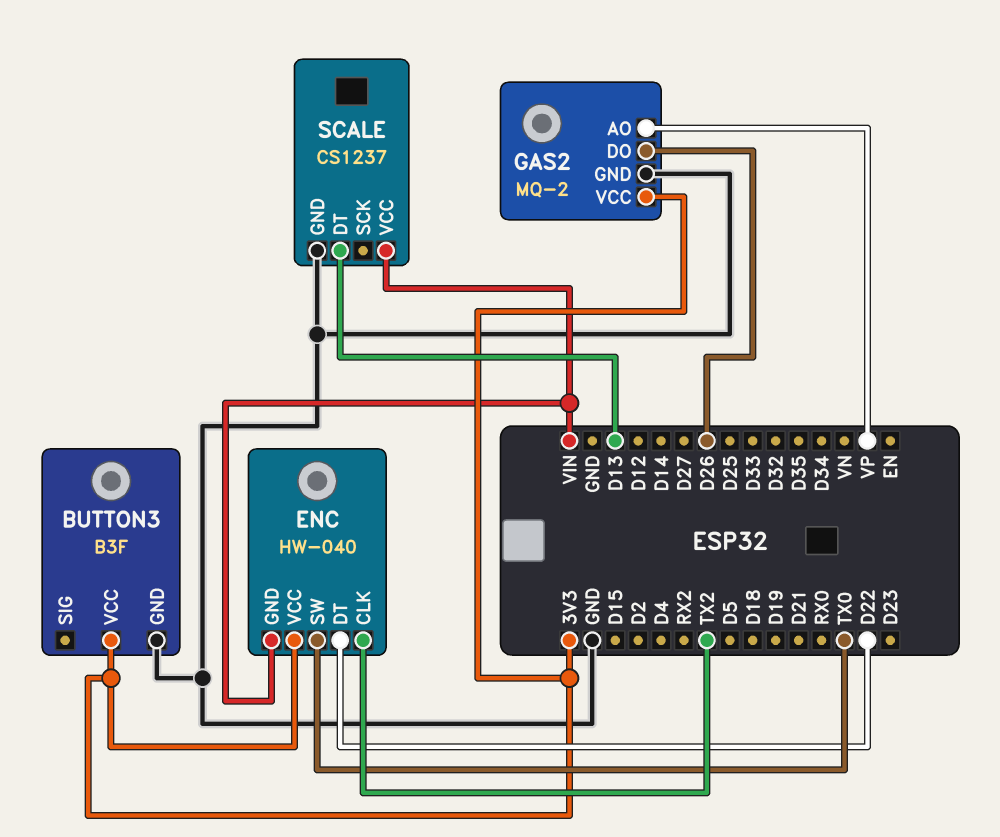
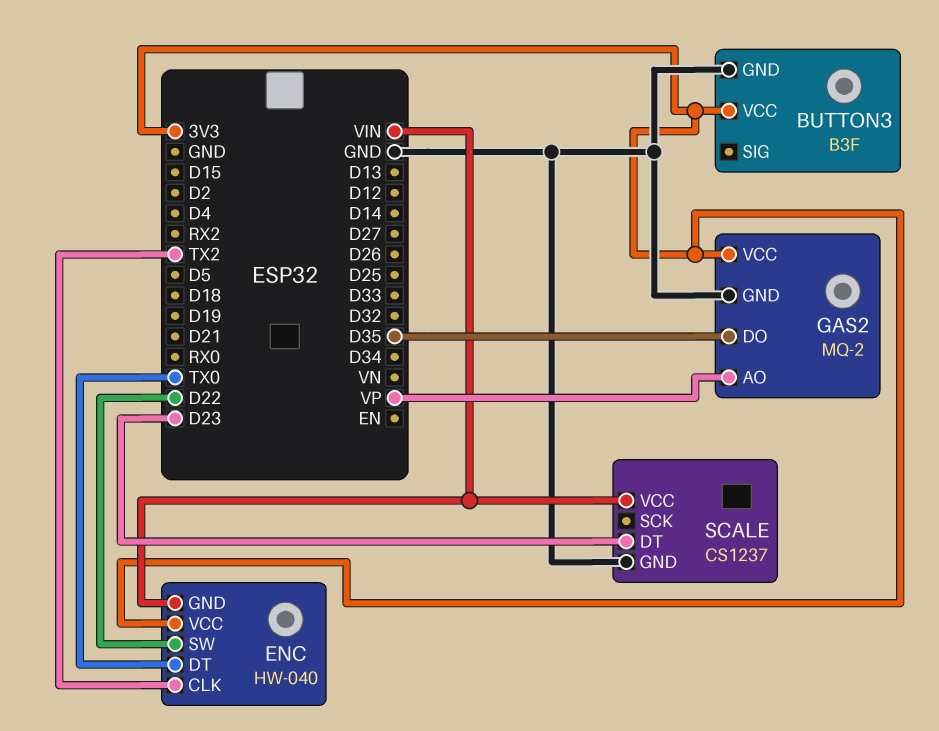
ENC pin DT: D22 -> TX0
ENC pin SW: TX0 -> D22
GAS2 pin DO: D26 -> D35
SCALE pin DT: D13 -> D23

